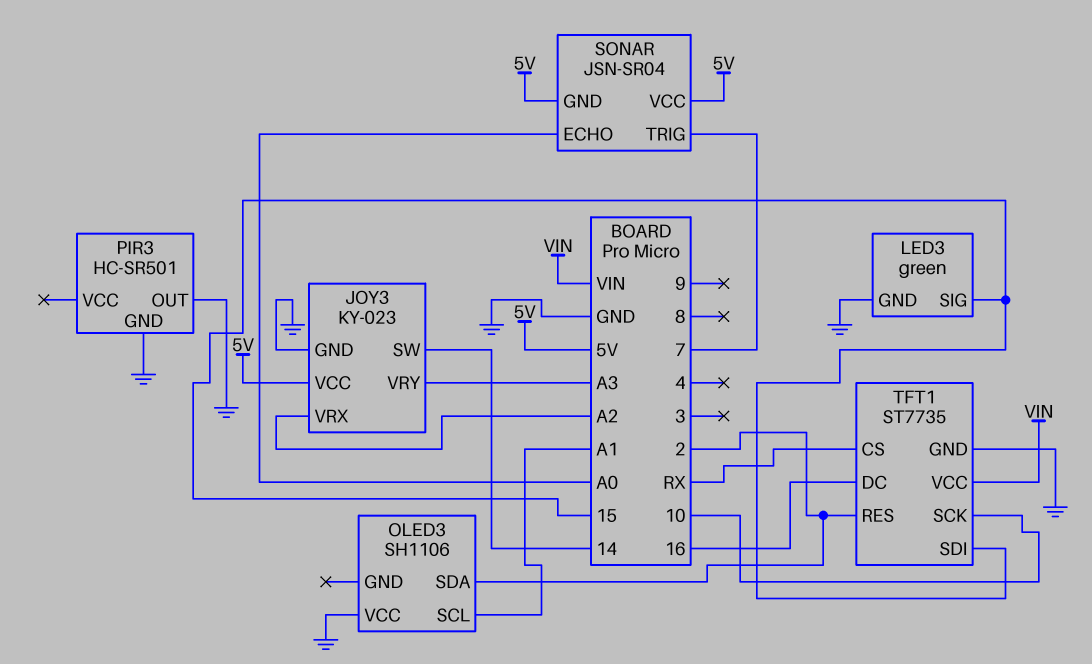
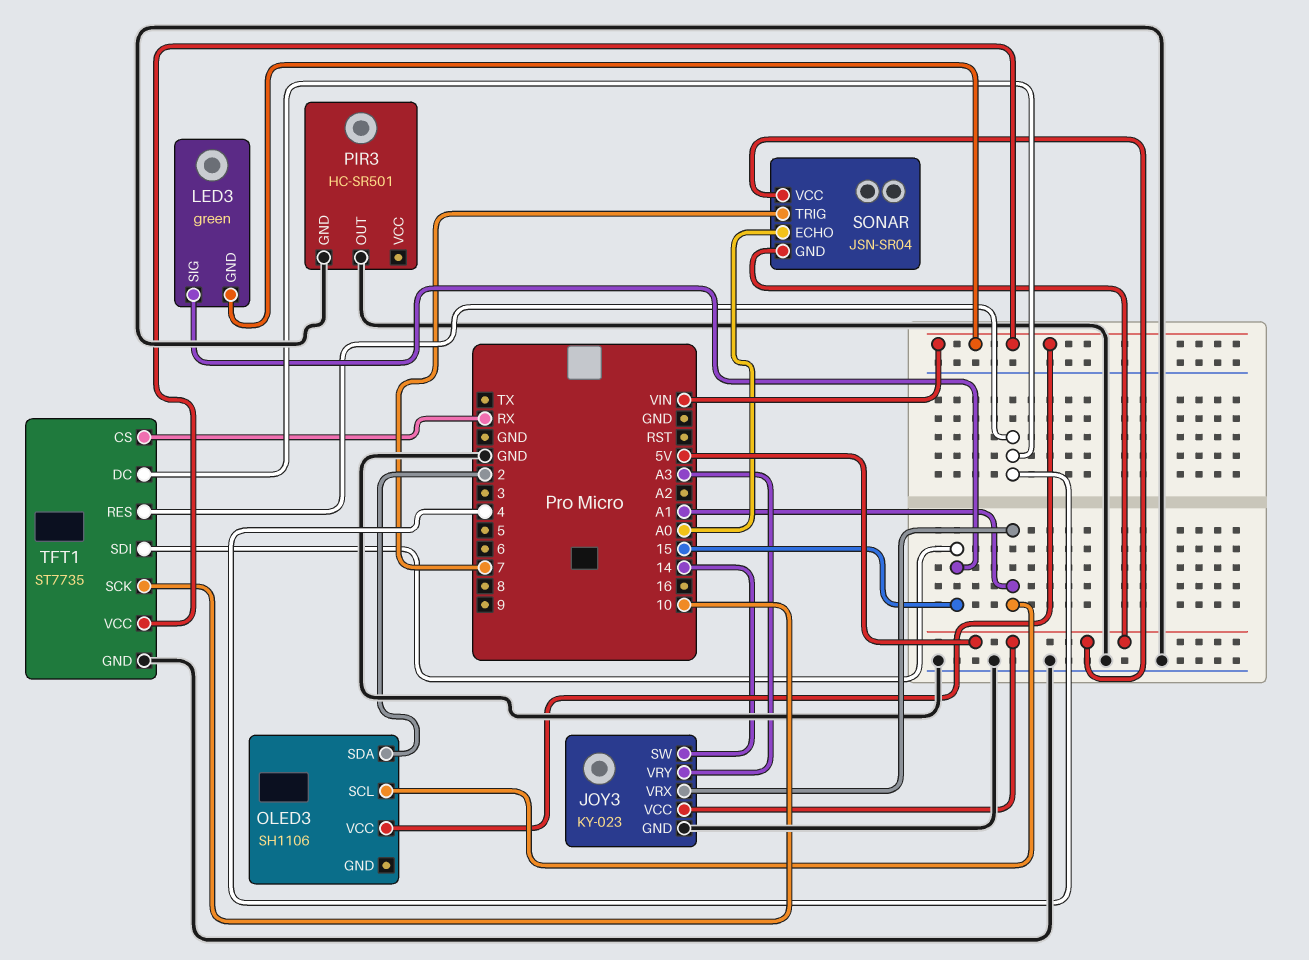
JOY3 pin VRX: A2 -> A1
LED3 pin GND: GND -> VIN
OLED3 pin VCC: GND -> VIN
TFT1 pin DC: 16 -> 4
TFT1 pin RES: 2 -> 4

